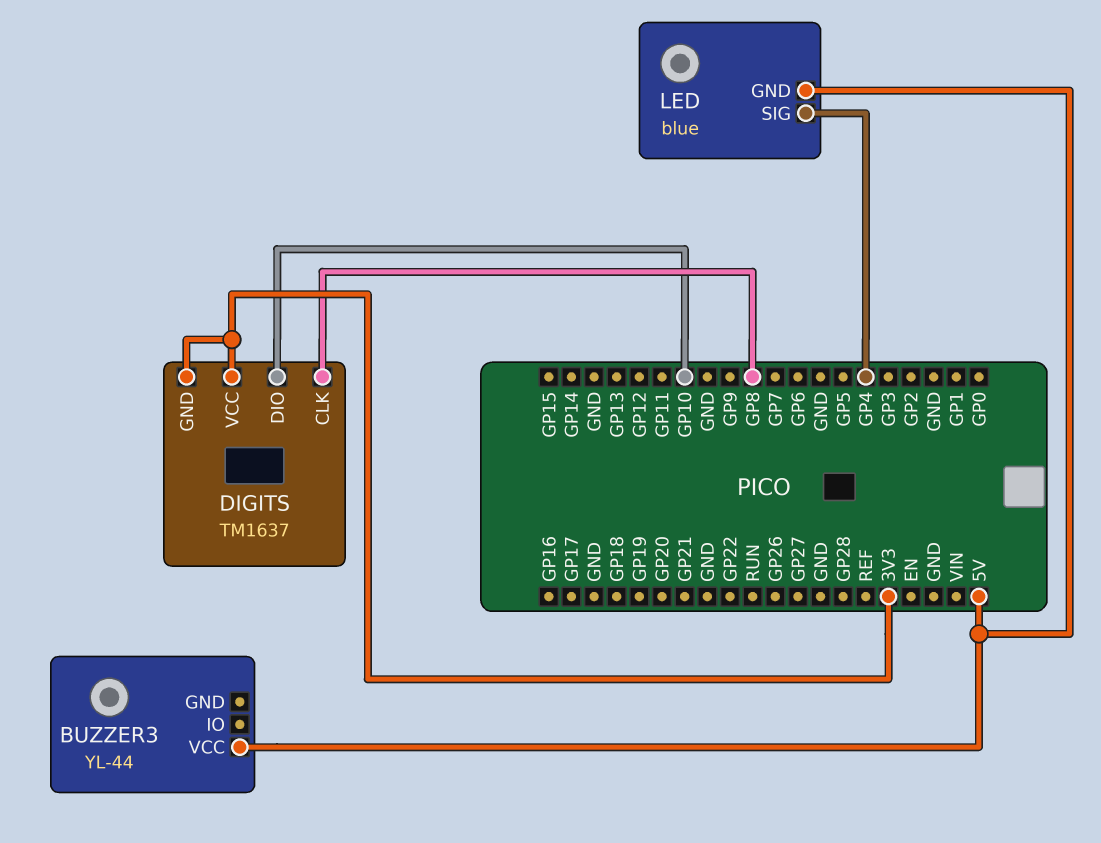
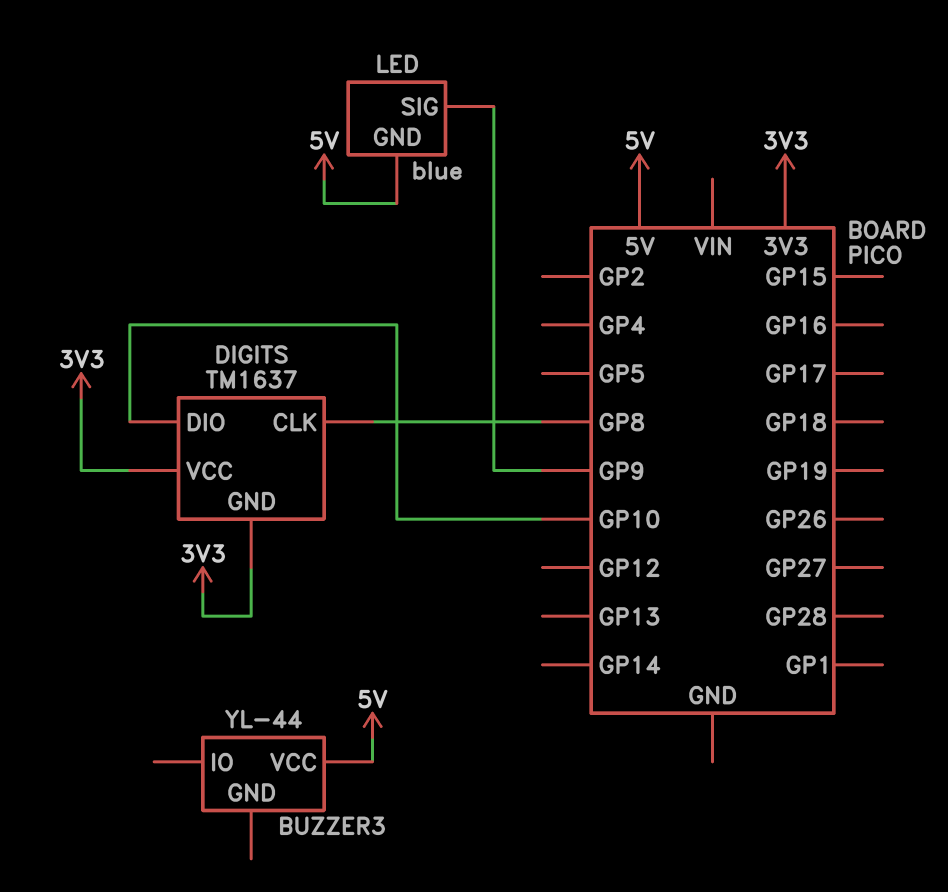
LED pin SIG: GP4 -> GP9

